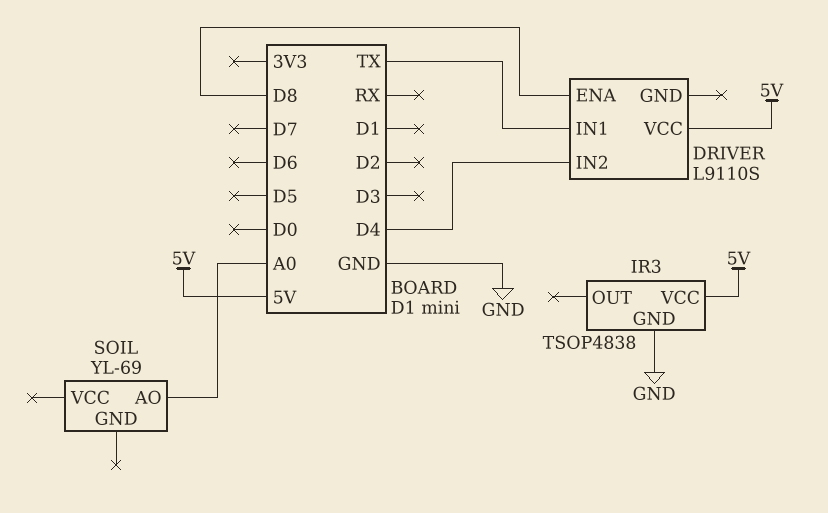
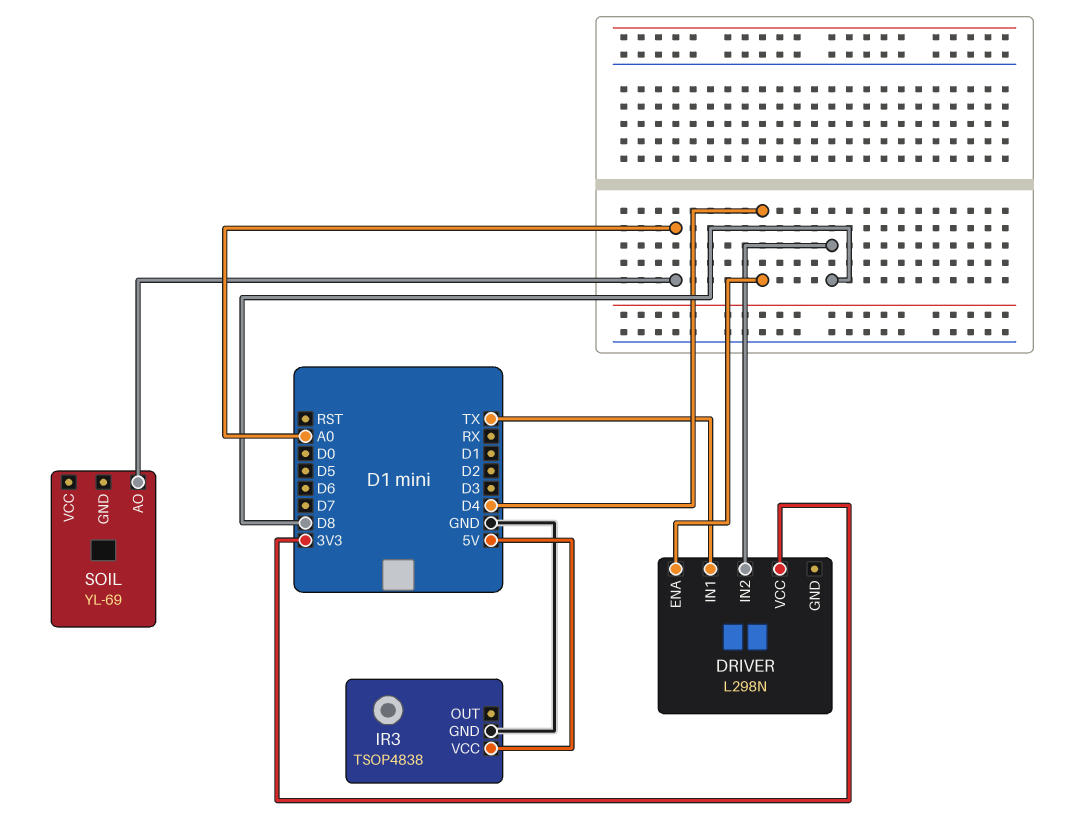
DRIVER: L9110S -> L298N
DRIVER pin ENA: D8 -> D4
DRIVER pin IN2: D4 -> D8
DRIVER pin VCC: 5V -> 3V3

